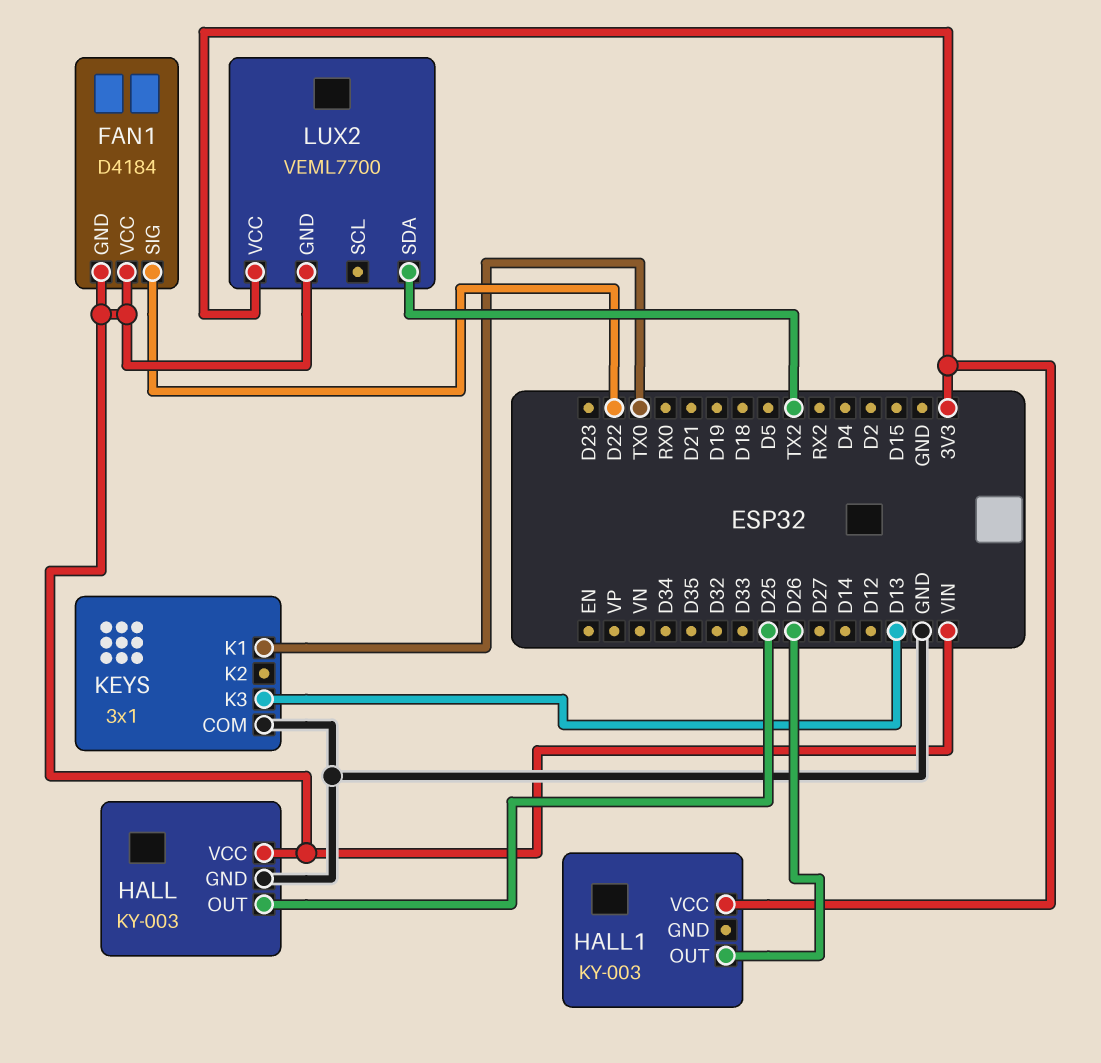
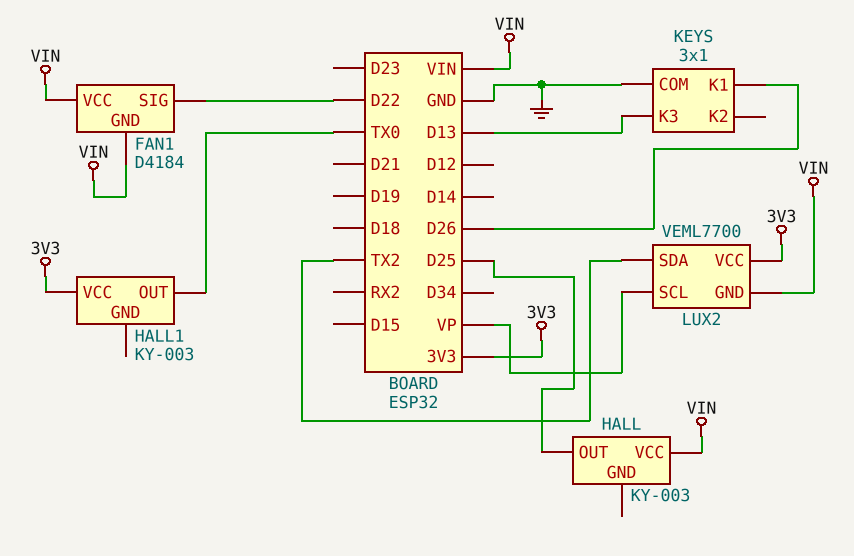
HALL pin GND: GND -> none
HALL1 pin OUT: D26 -> TX0
KEYS pin K1: TX0 -> D26
LUX2 pin SCL: none -> VP

